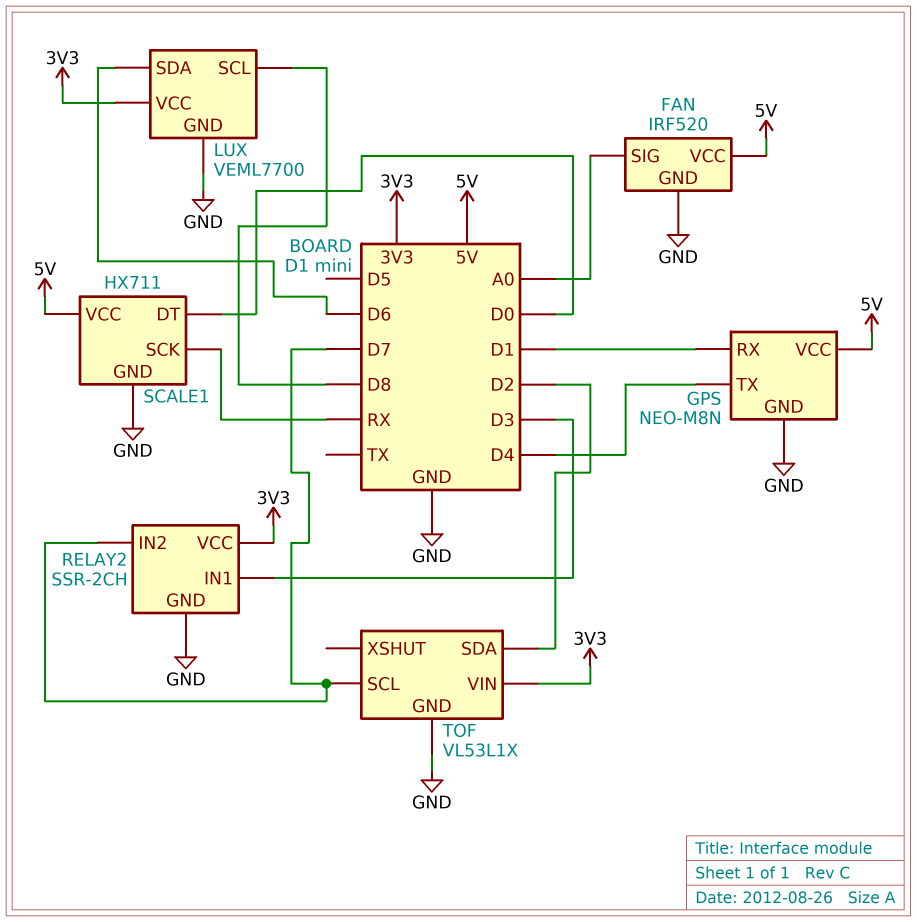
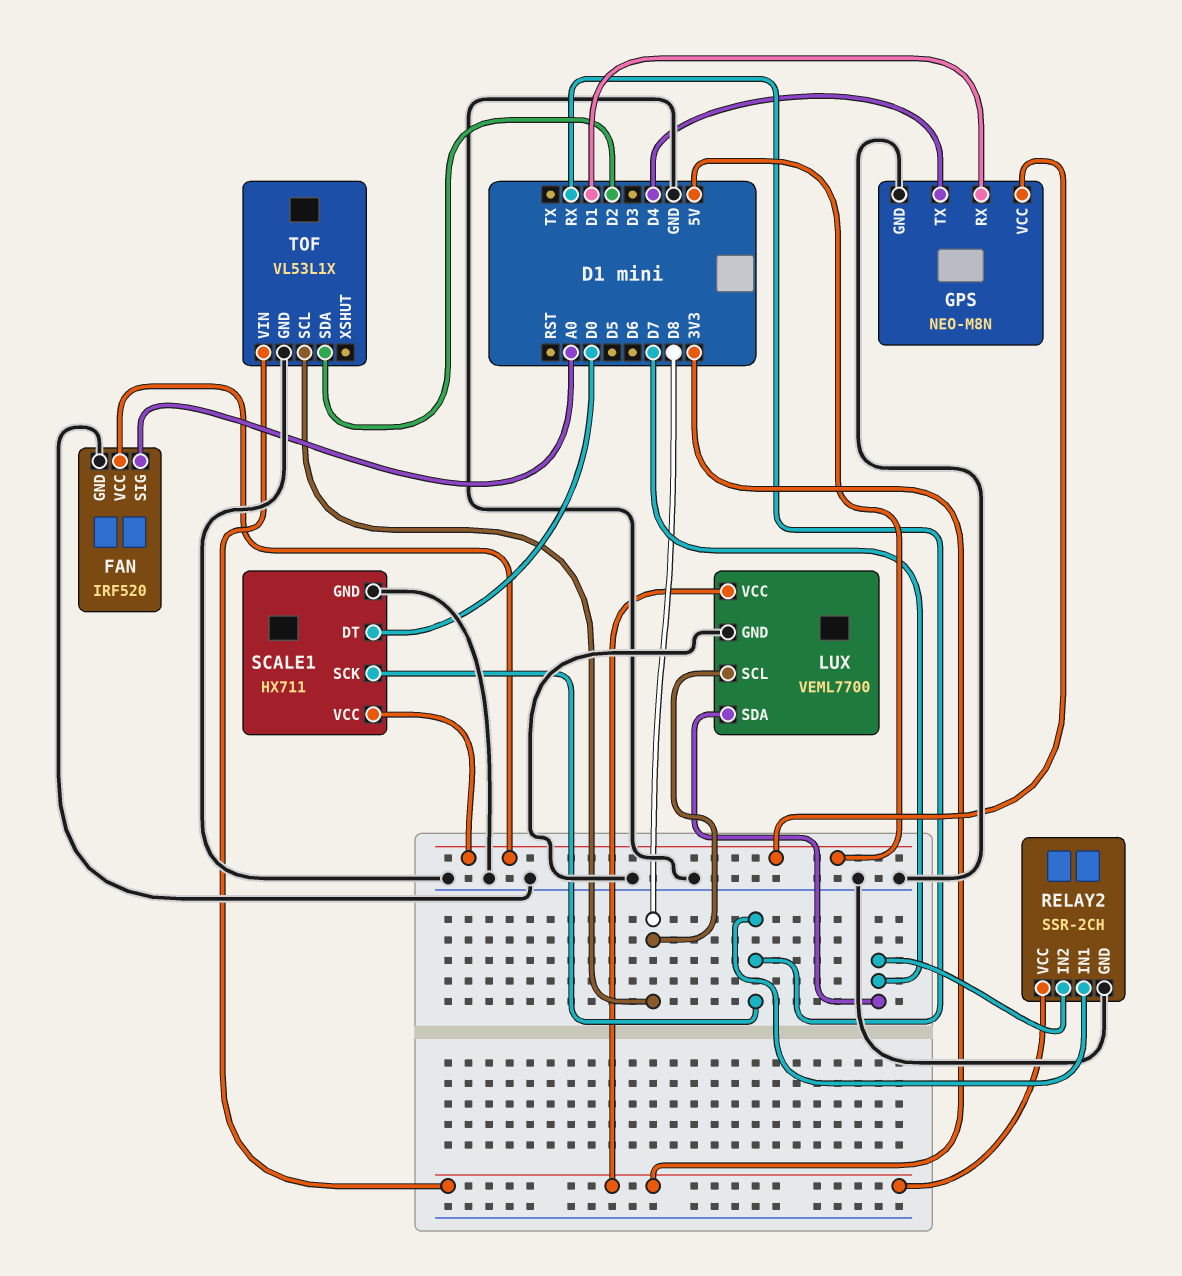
LUX pin SDA: D6 -> D7
RELAY2 pin IN1: D3 -> RX
TOF pin SCL: D7 -> D8

